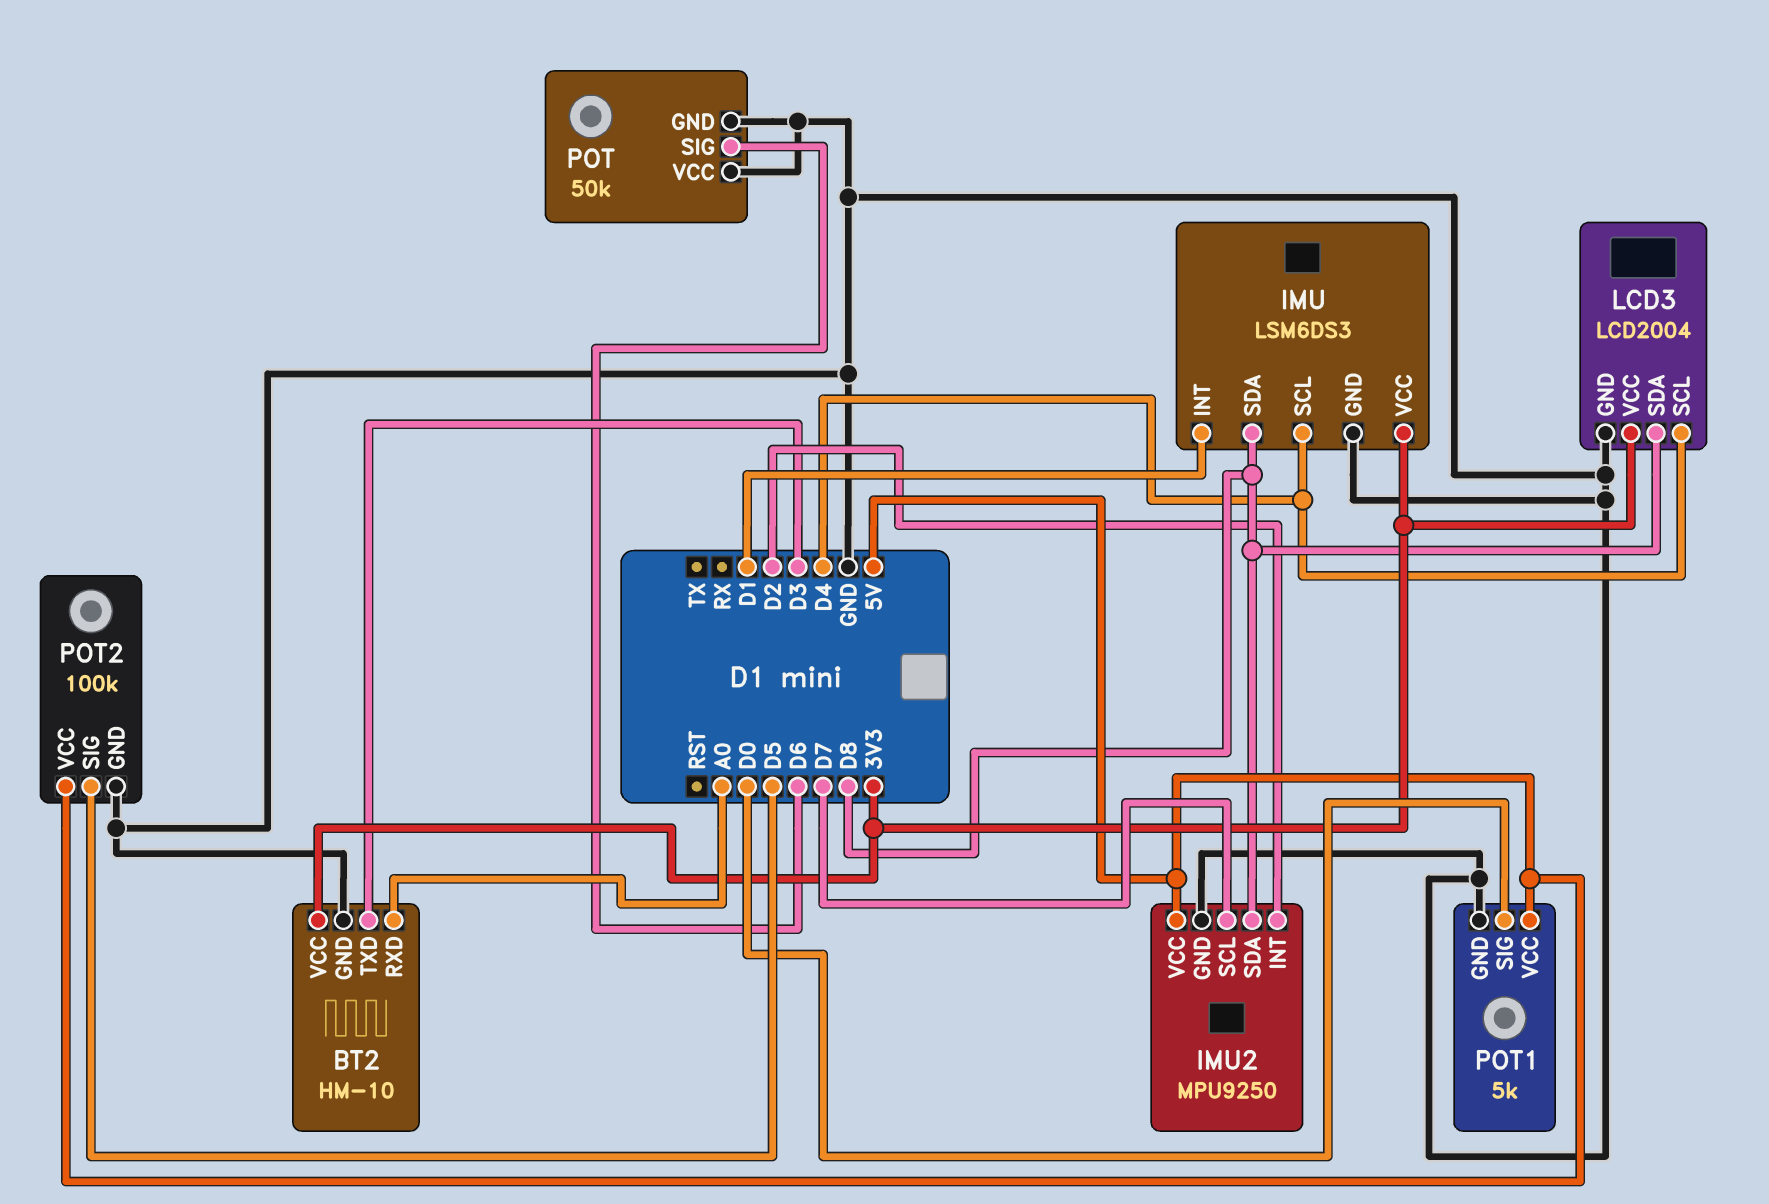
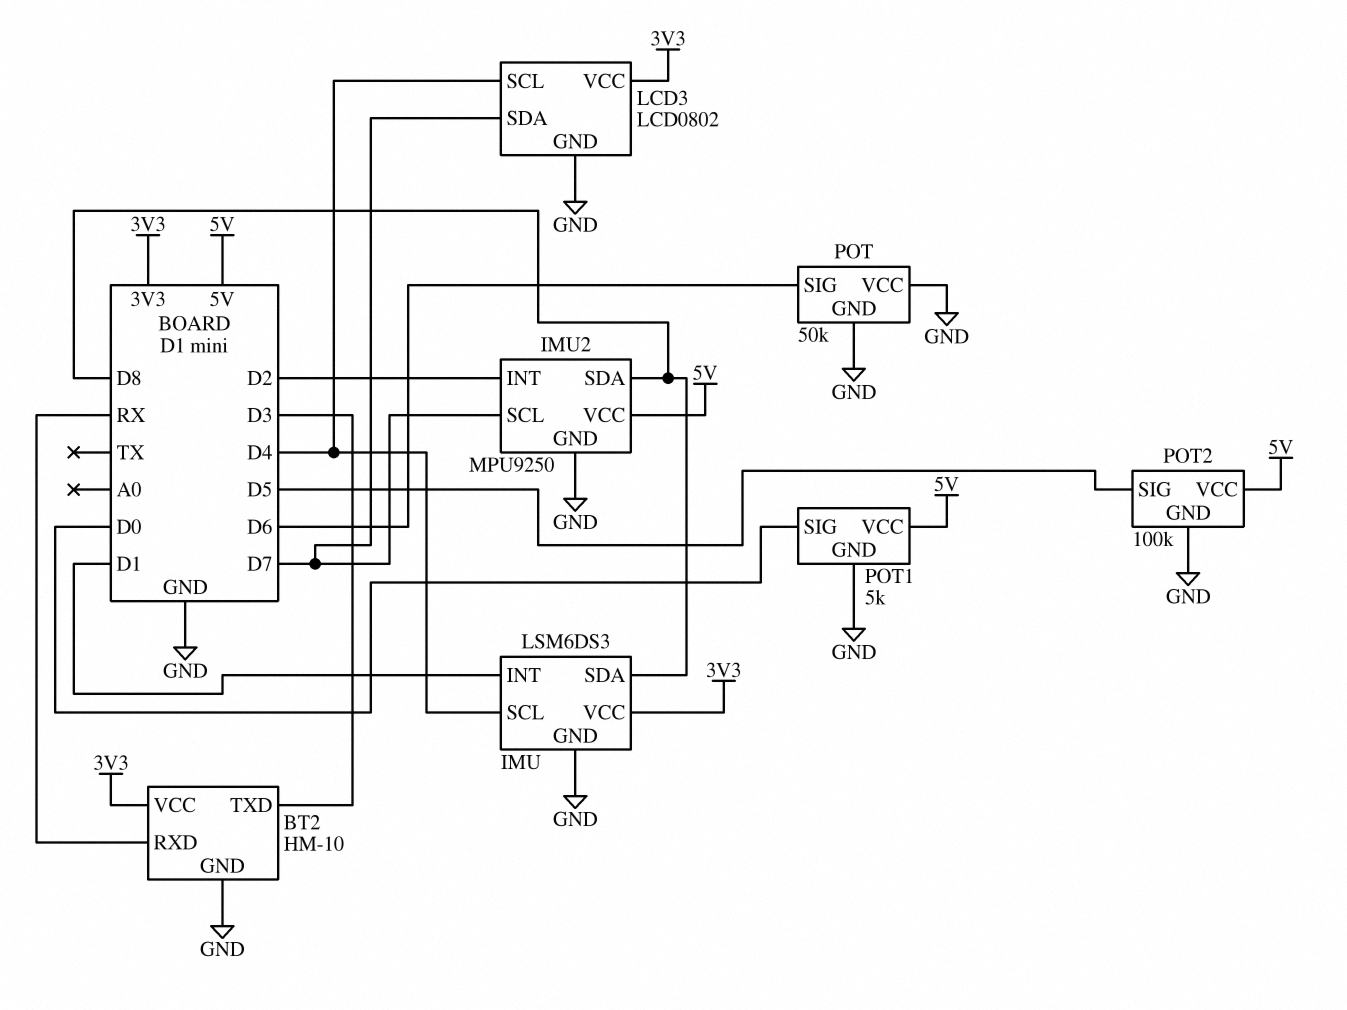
BT2 pin RXD: A0 -> RX
LCD3: LCD2004 -> LCD0802
LCD3 pin SDA: D8 -> D7

